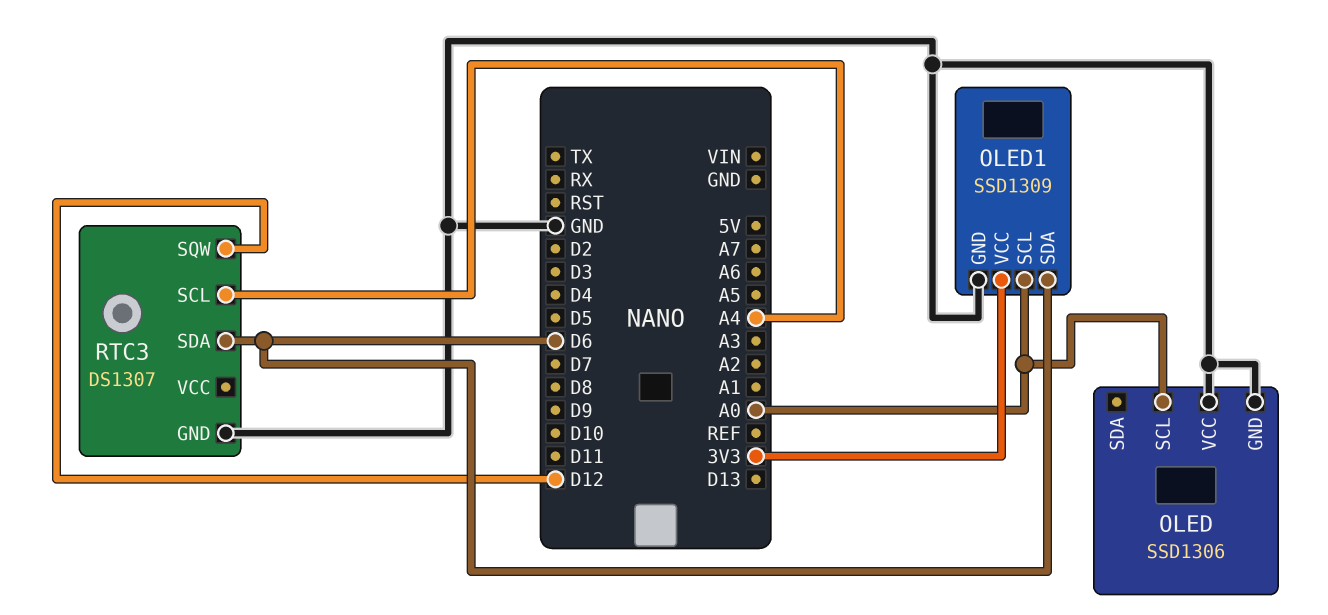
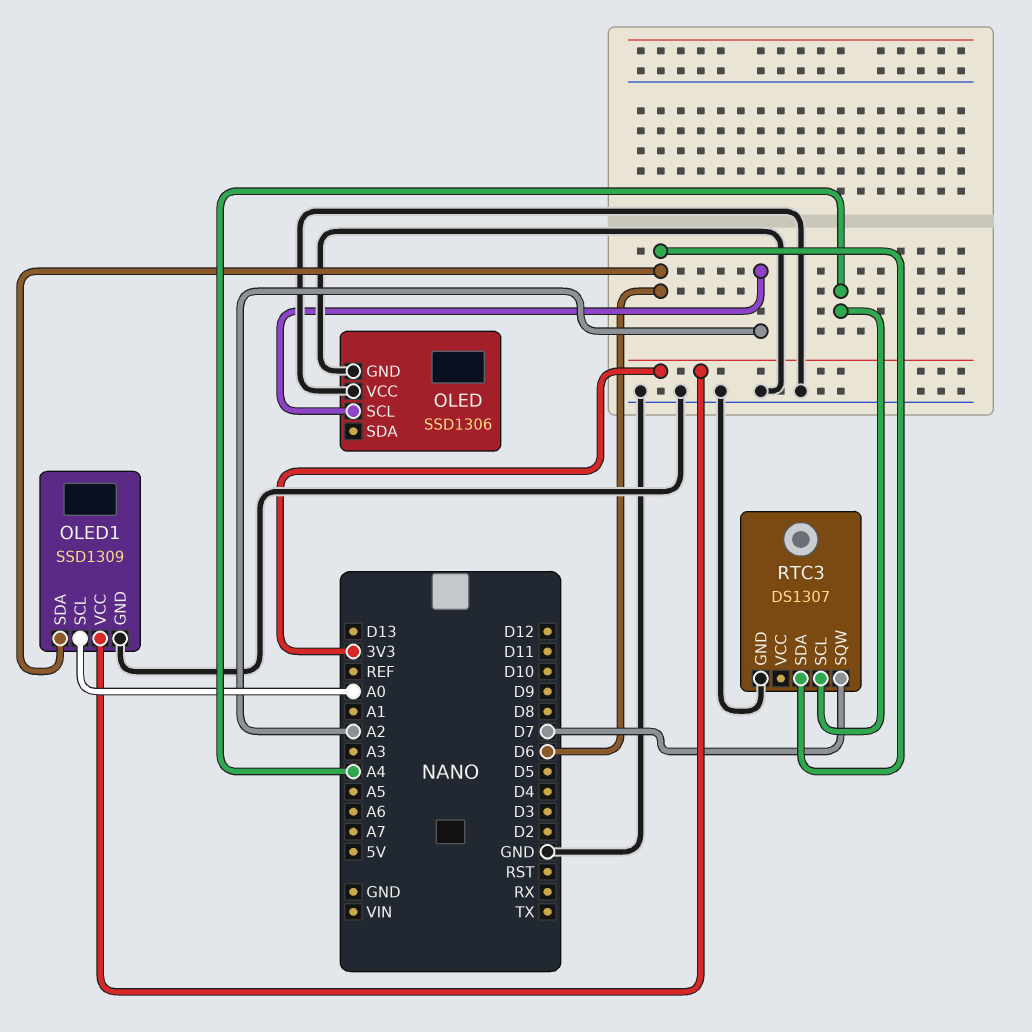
OLED pin SCL: A0 -> A2
RTC3 pin SQW: D12 -> D7

